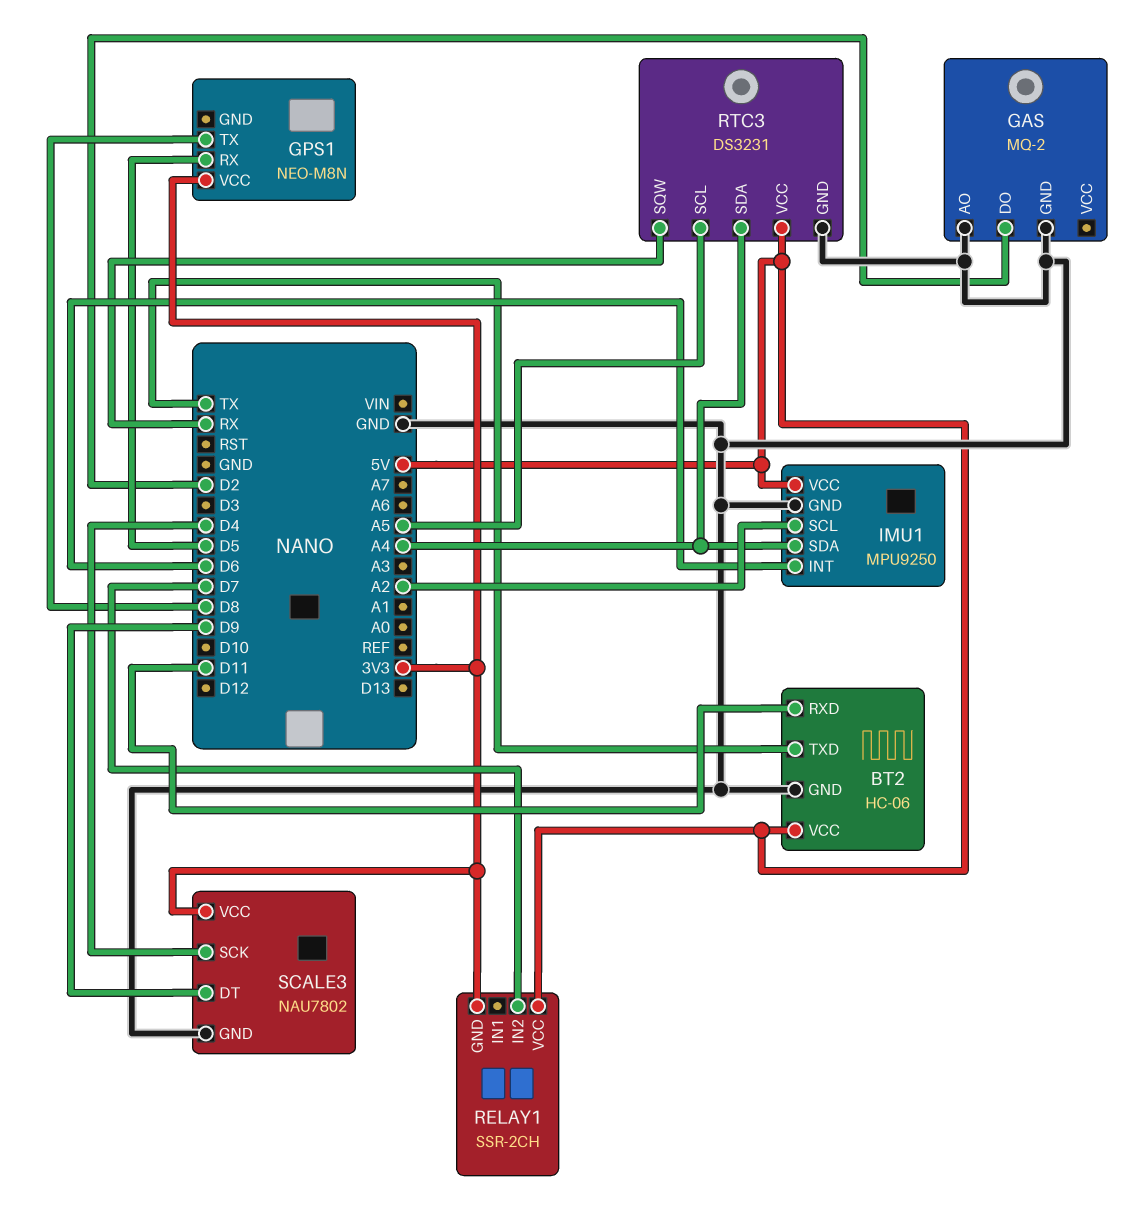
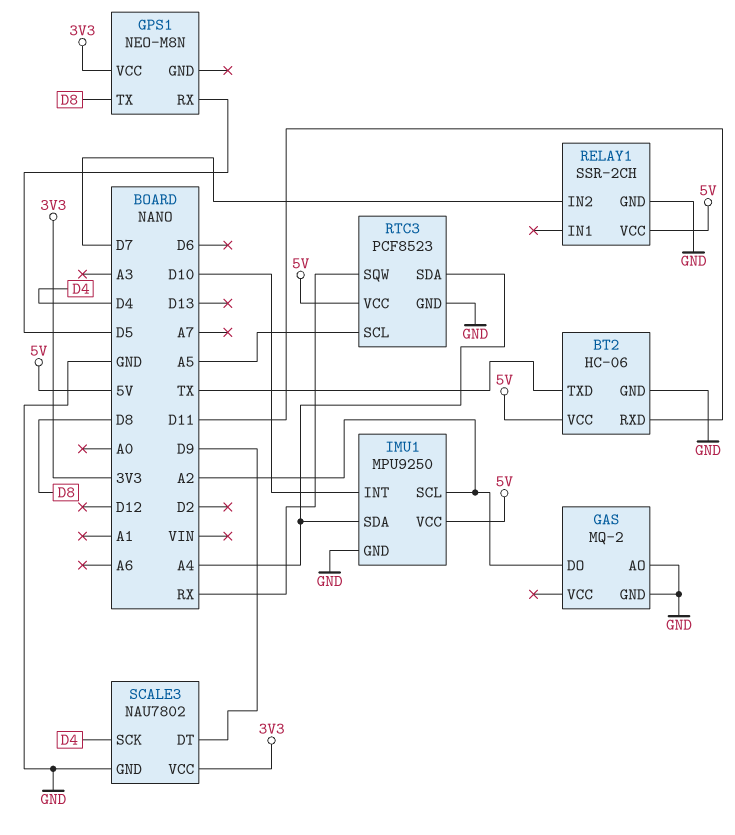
GAS pin DO: D2 -> A2
IMU1 pin INT: D6 -> D10
RELAY1 pin GND: 3V3 -> GND
RTC3: DS3231 -> PCF8523

